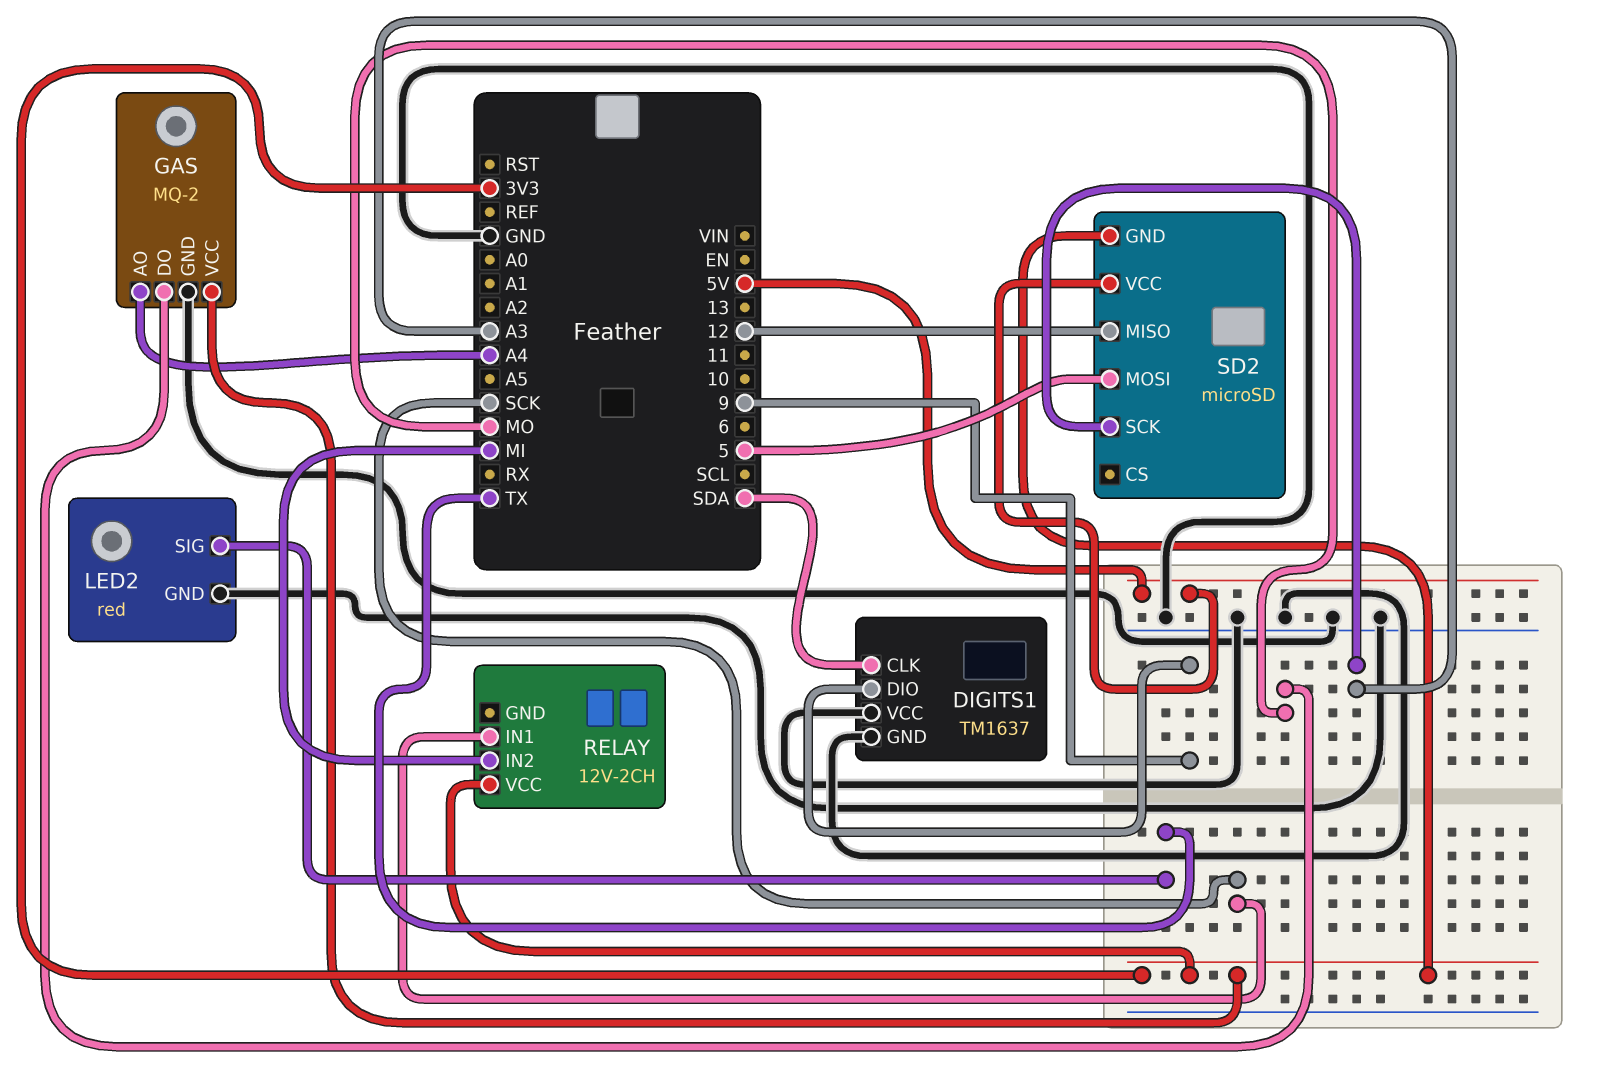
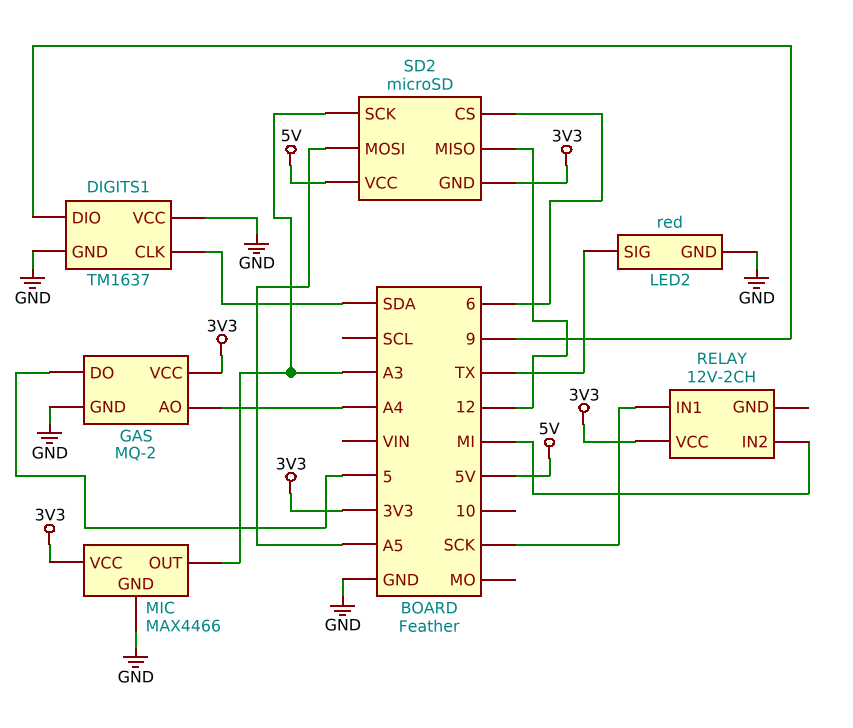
GAS pin DO: MO -> 5
MIC: none -> MAX4466
MIC pin GND: none -> GND
MIC pin OUT: none -> A3
MIC pin VCC: none -> 3V3
SD2 pin CS: none -> 6
SD2 pin MOSI: 5 -> A5

